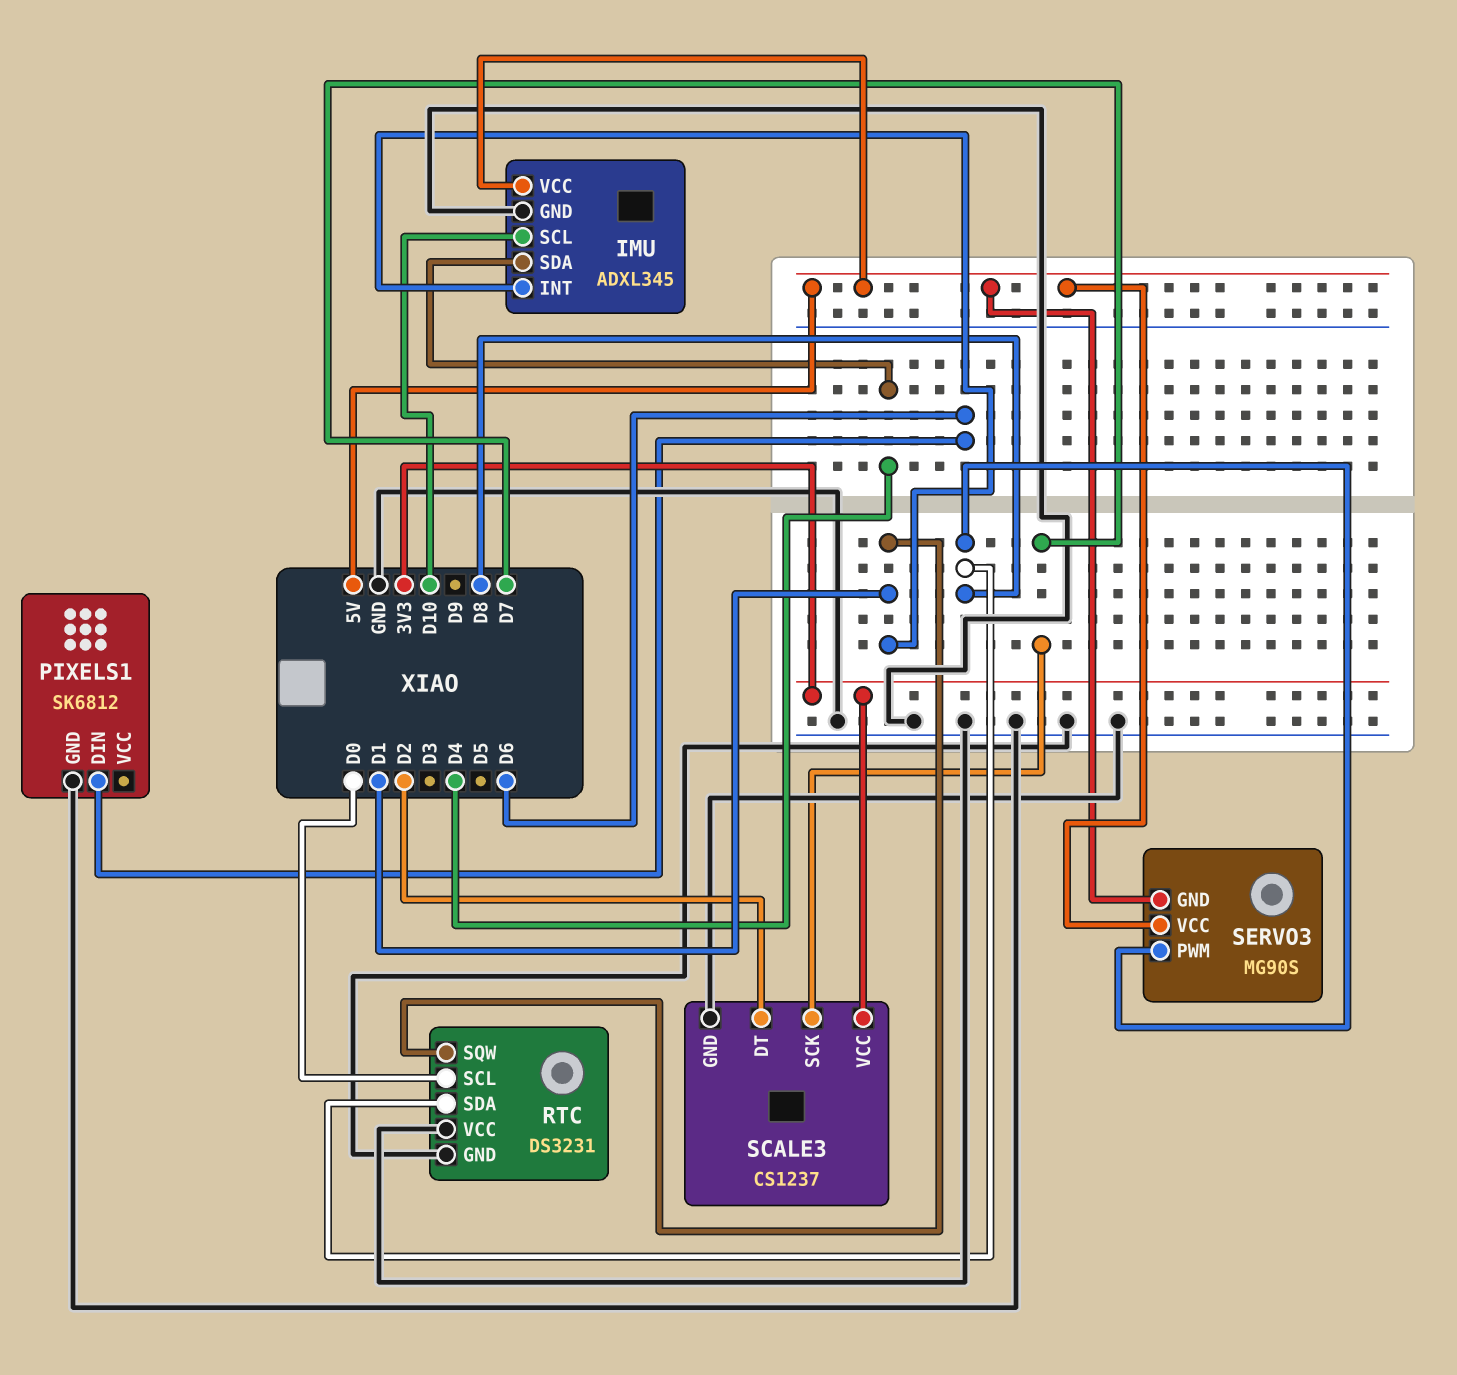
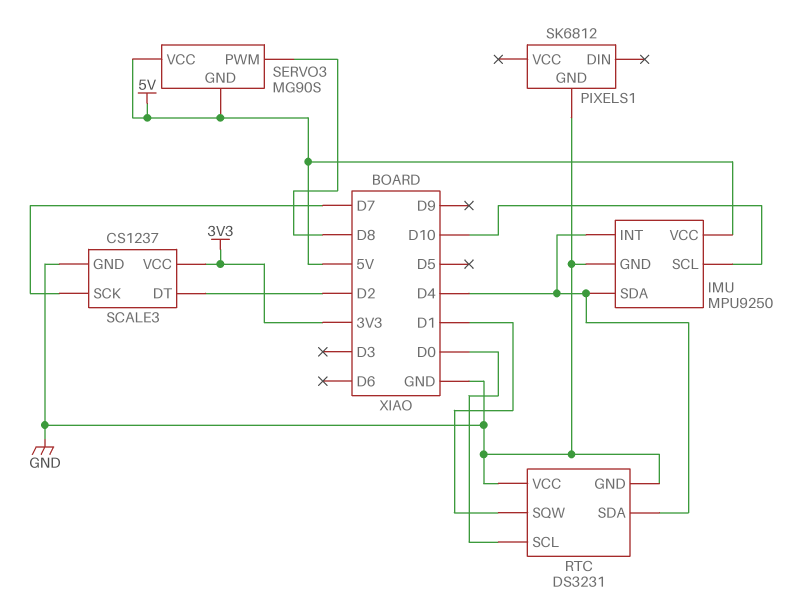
IMU: ADXL345 -> MPU9250
IMU pin INT: D1 -> D4
PIXELS1 pin DIN: D6 -> none
RTC pin SDA: D8 -> D4

